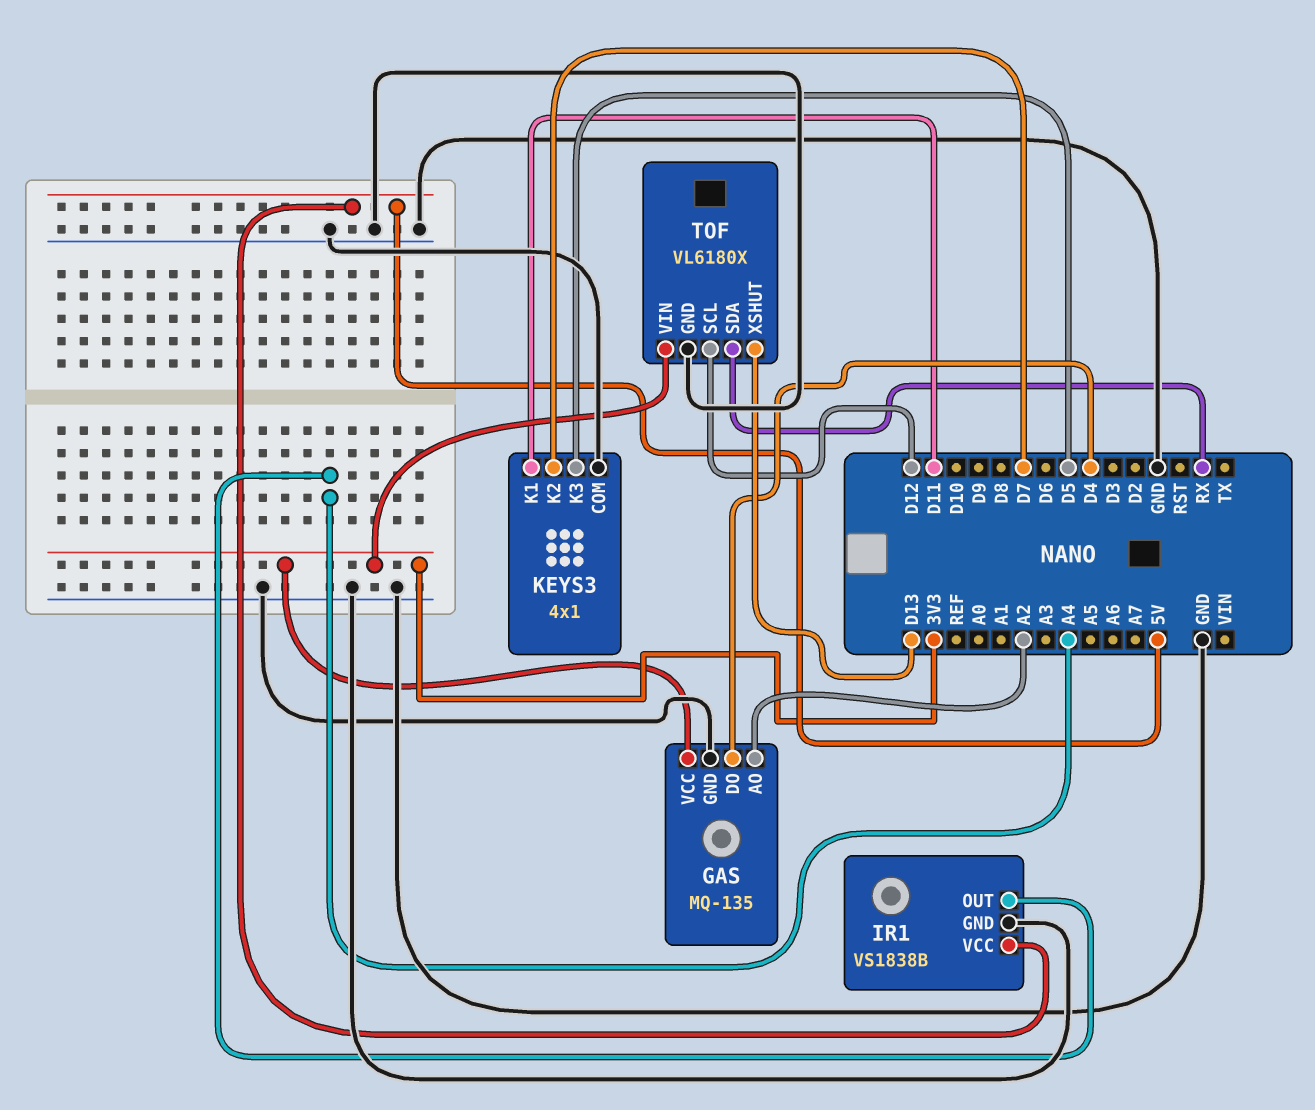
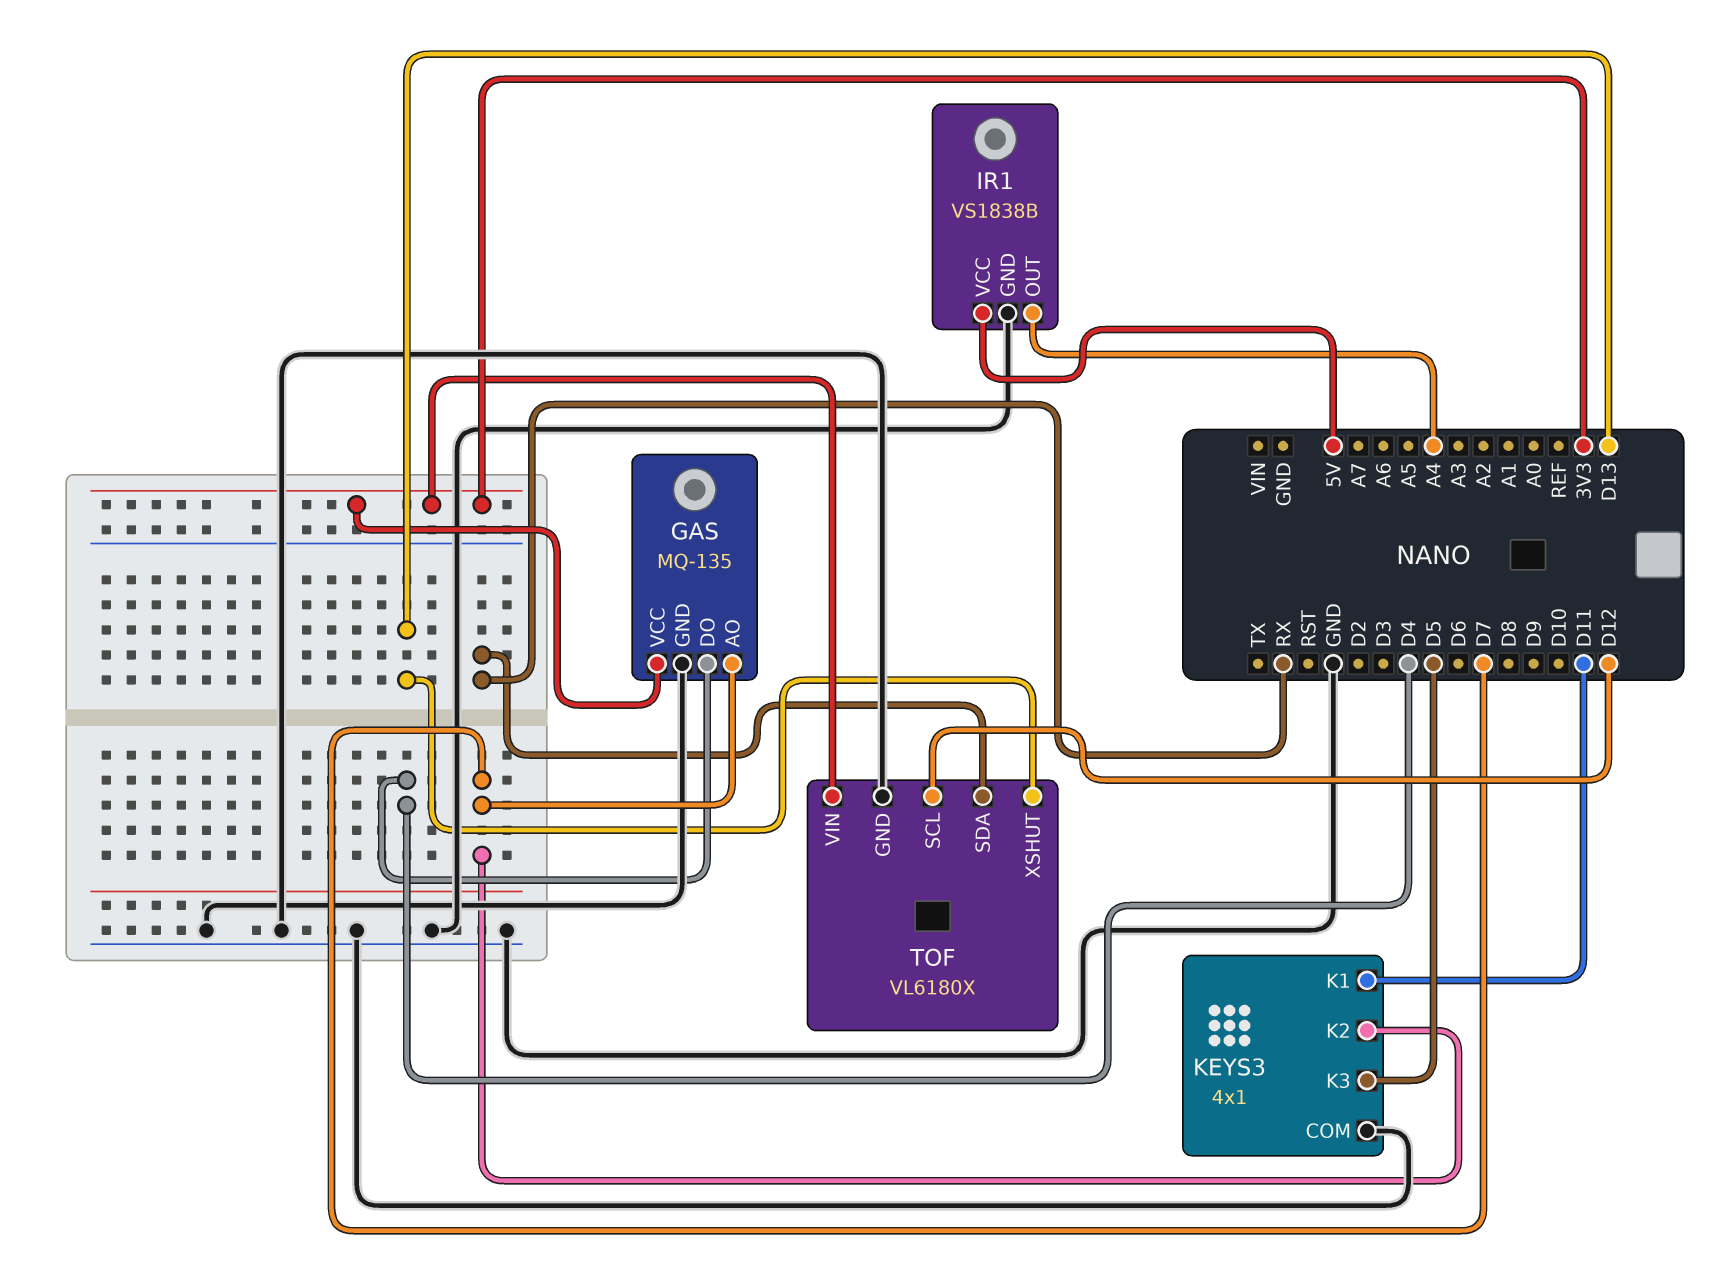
GAS pin AO: A2 -> D7

